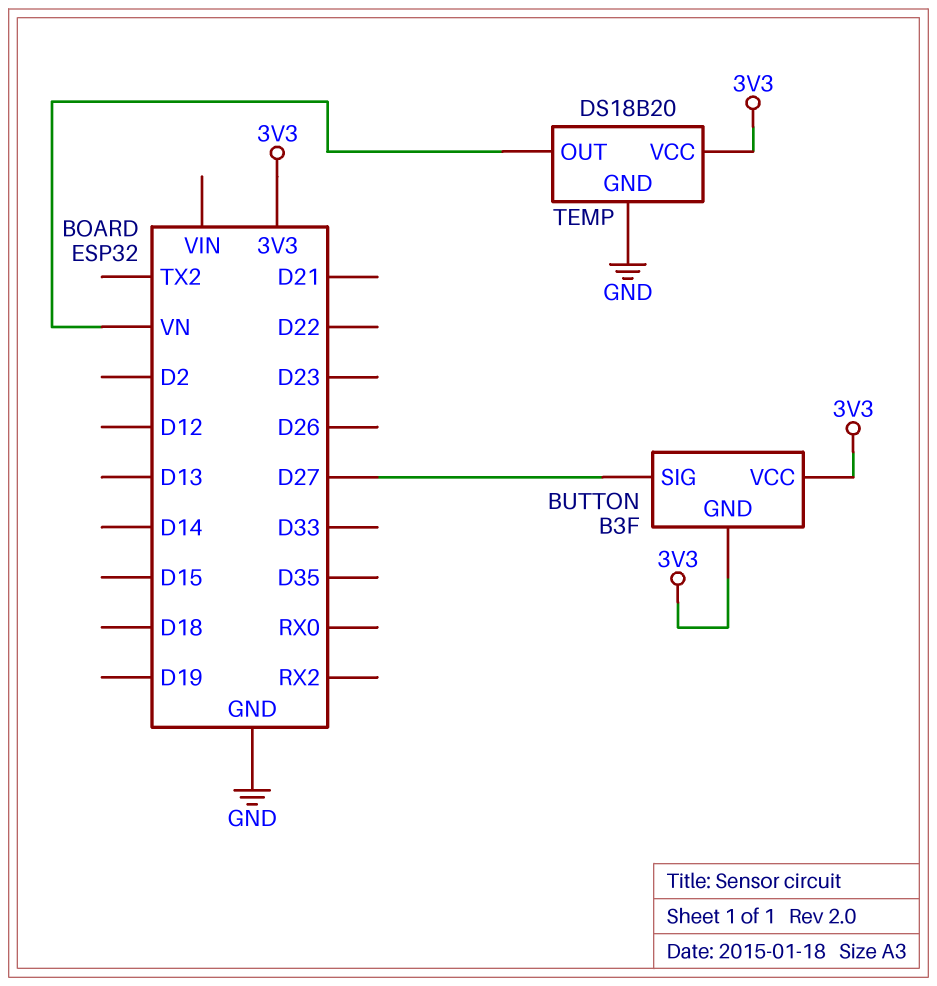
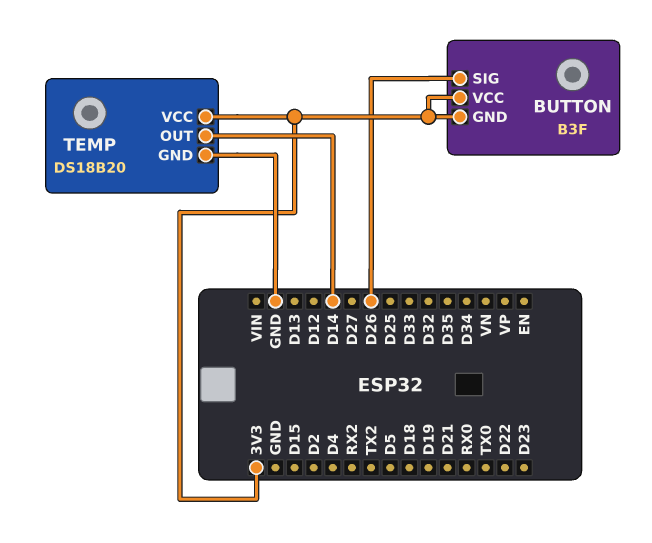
BUTTON pin SIG: D27 -> D26
TEMP pin OUT: VN -> D14

